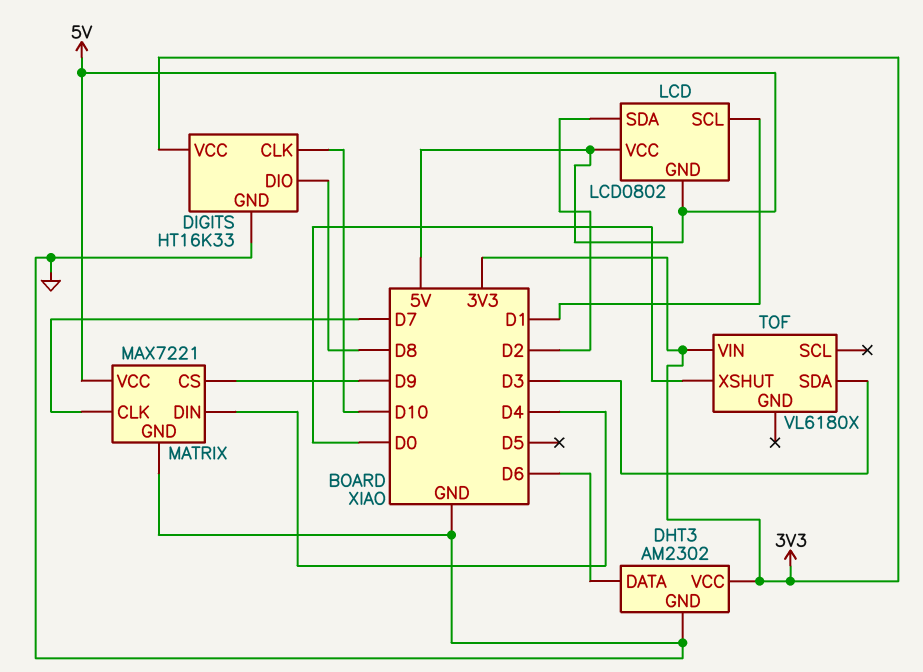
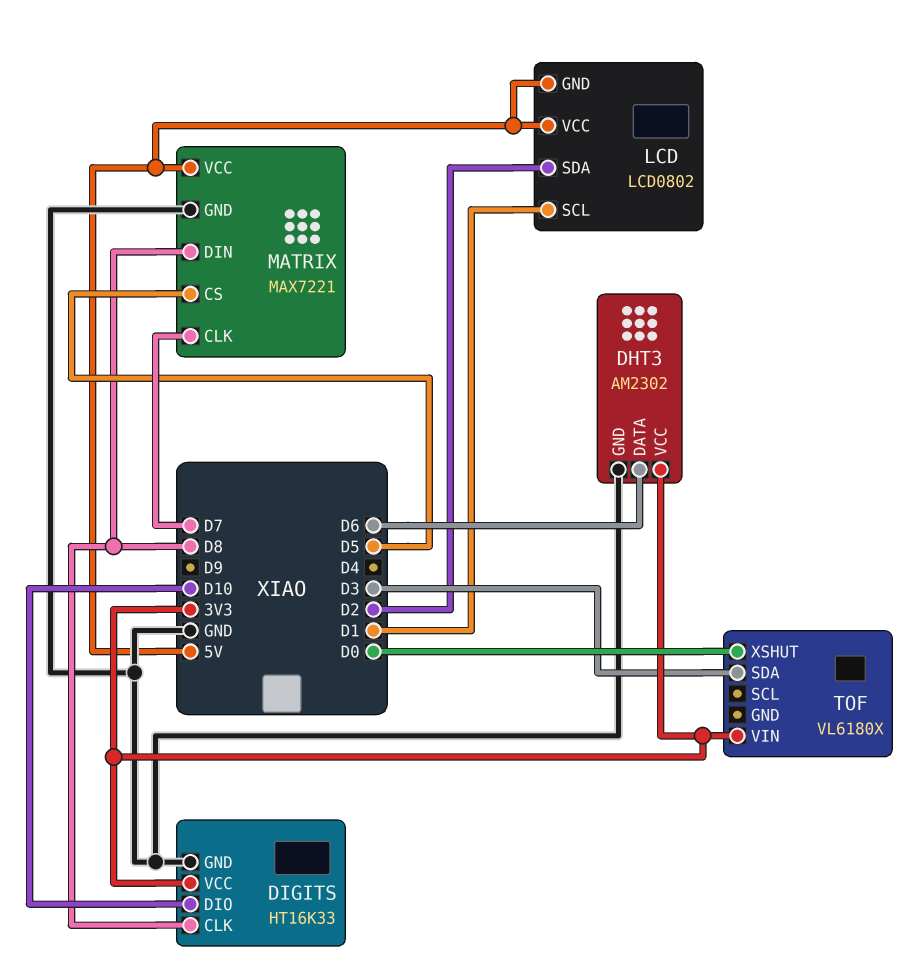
DIGITS pin CLK: D10 -> D8
DIGITS pin DIO: D8 -> D10
MATRIX pin CS: D9 -> D5
MATRIX pin DIN: D4 -> D8

